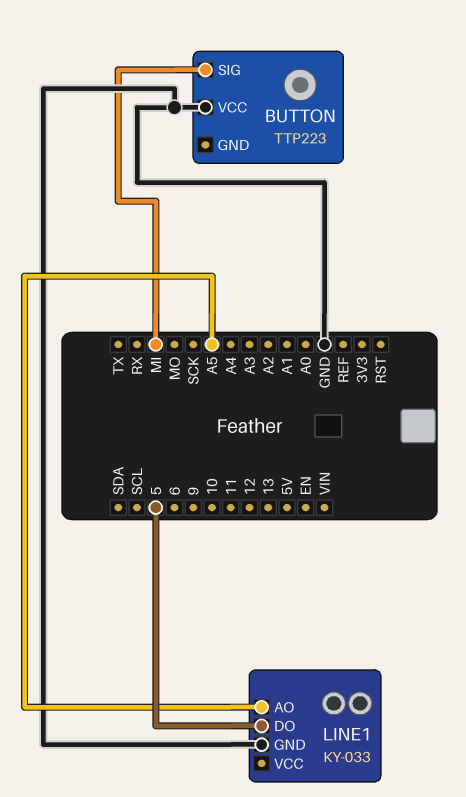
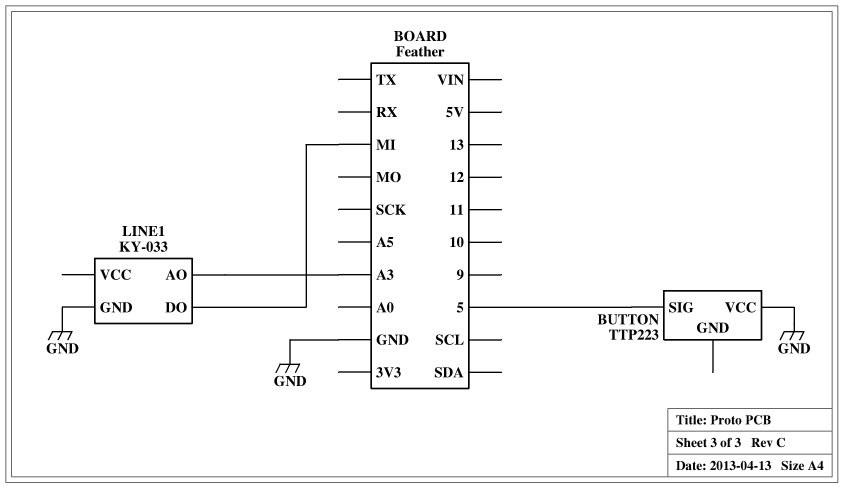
BUTTON pin SIG: MI -> 5
LINE1 pin AO: A5 -> A3
LINE1 pin DO: 5 -> MI

